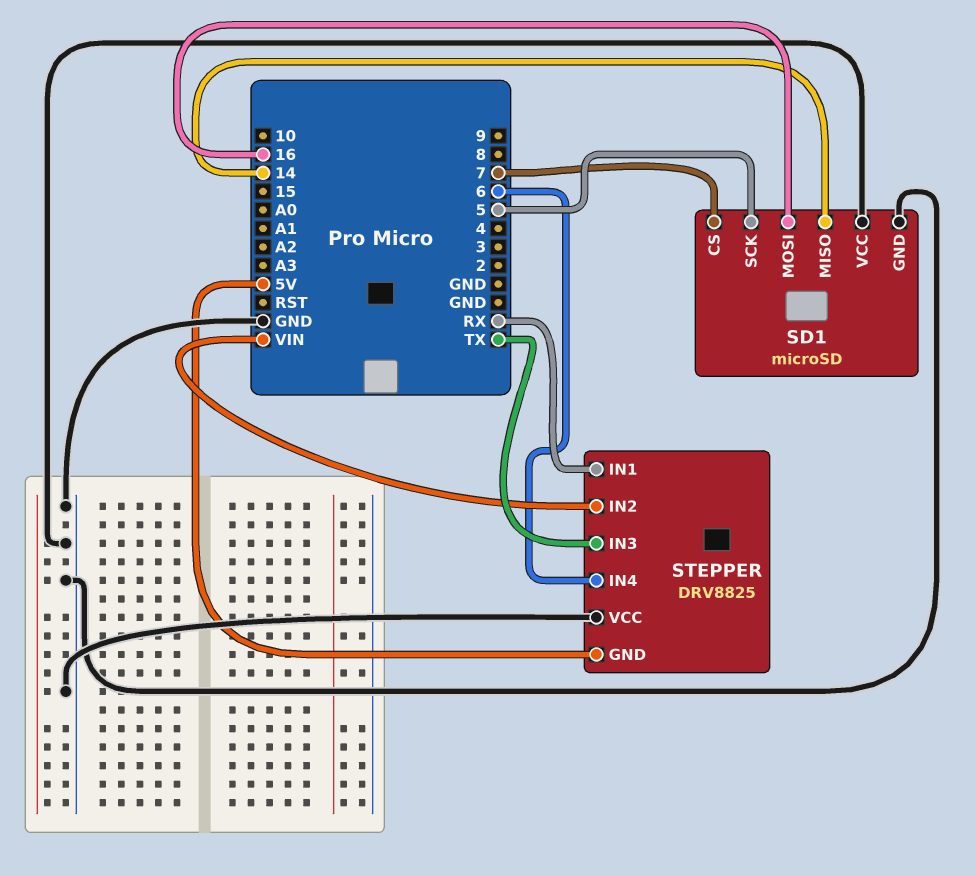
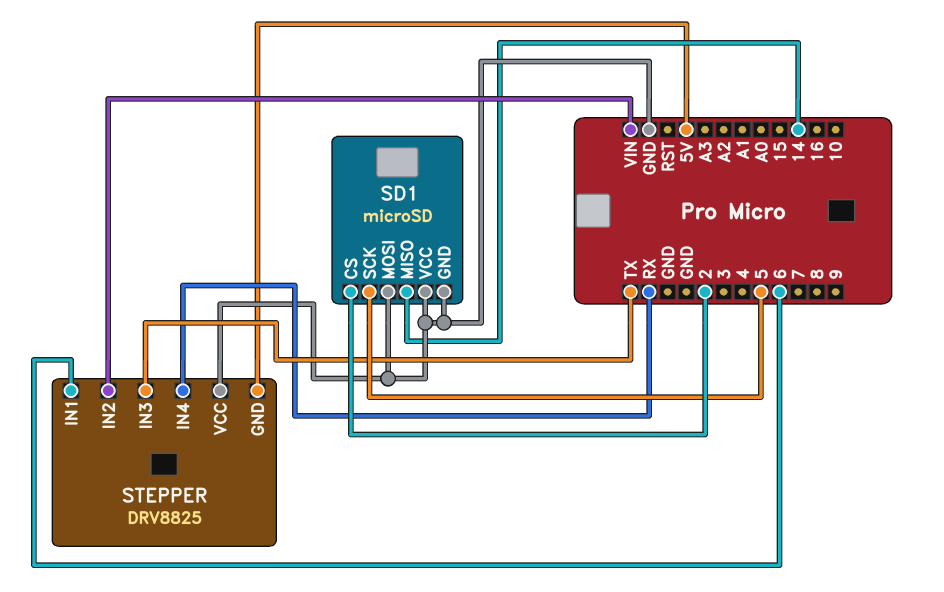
SD1 pin CS: 7 -> 2
SD1 pin MOSI: 16 -> GND
STEPPER pin IN1: RX -> 6
STEPPER pin IN4: 6 -> RX

